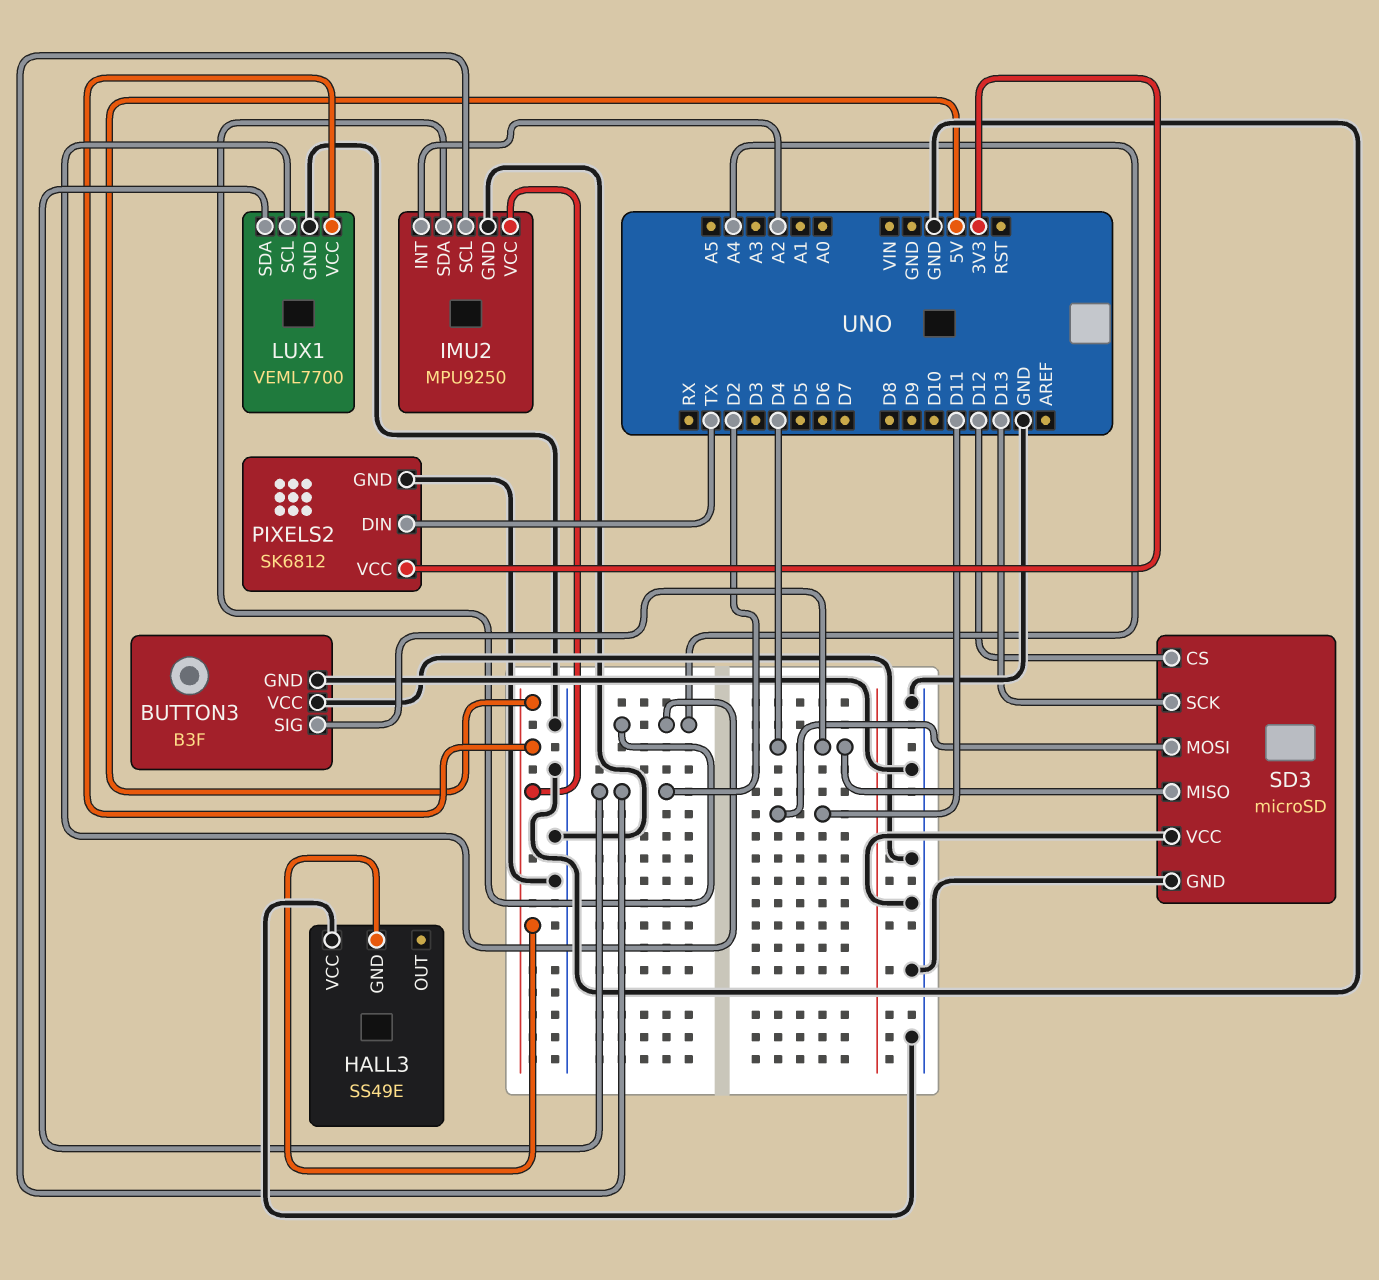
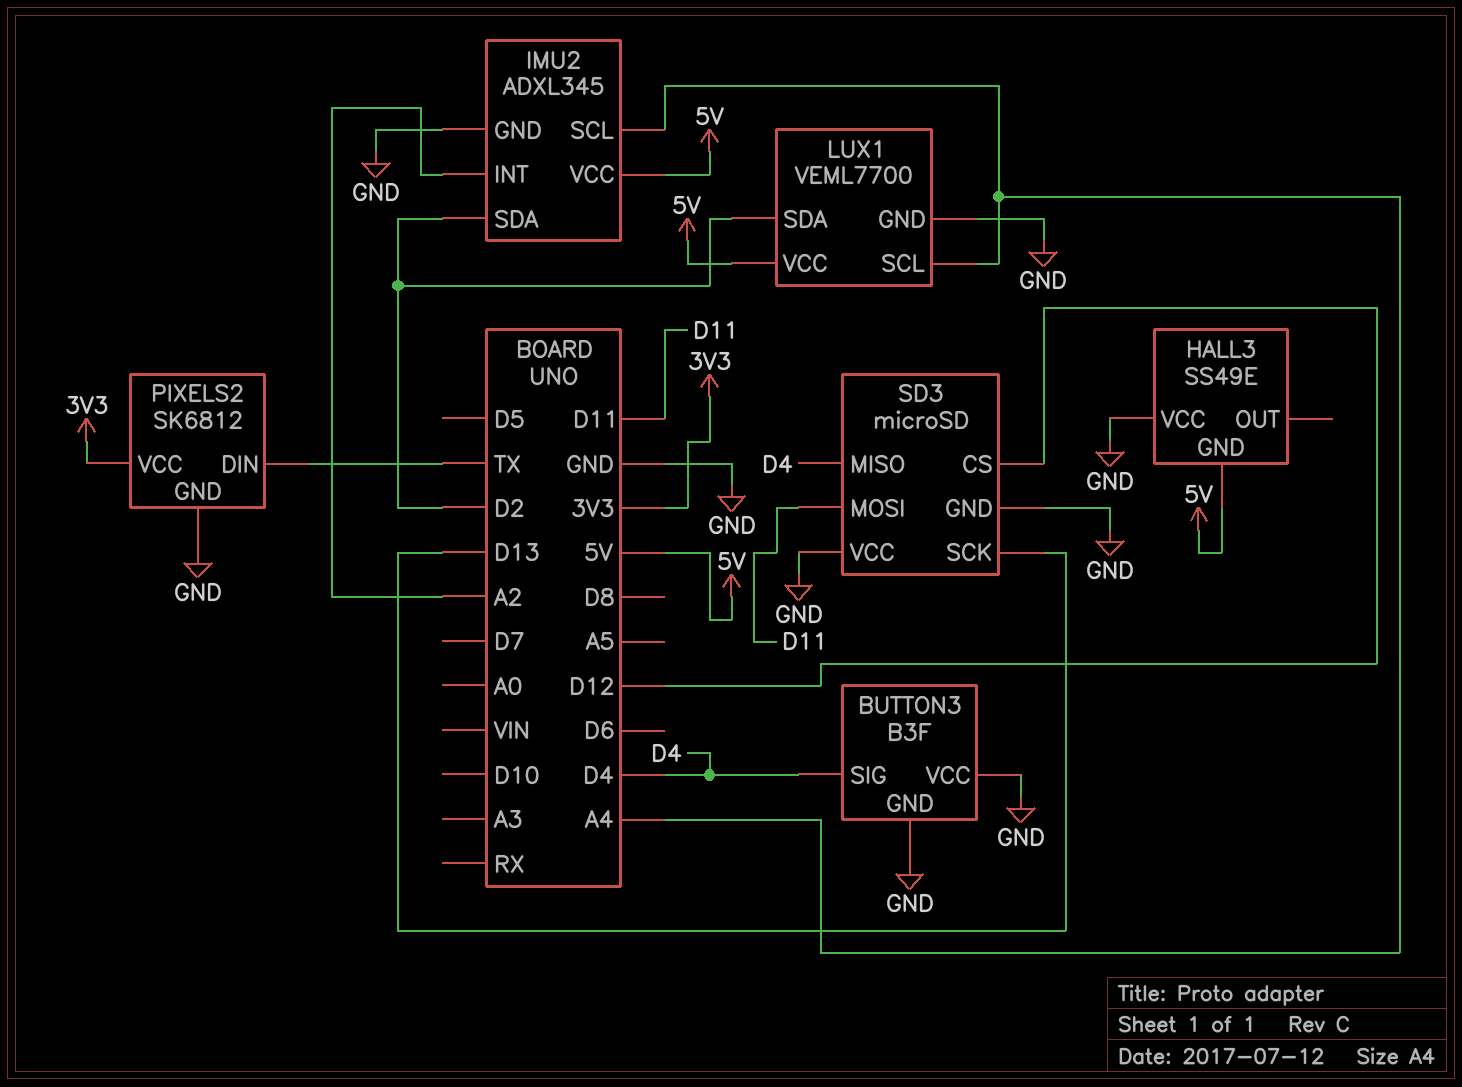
IMU2: MPU9250 -> ADXL345
IMU2 pin SCL: D2 -> A4
IMU2 pin SDA: A4 -> D2

